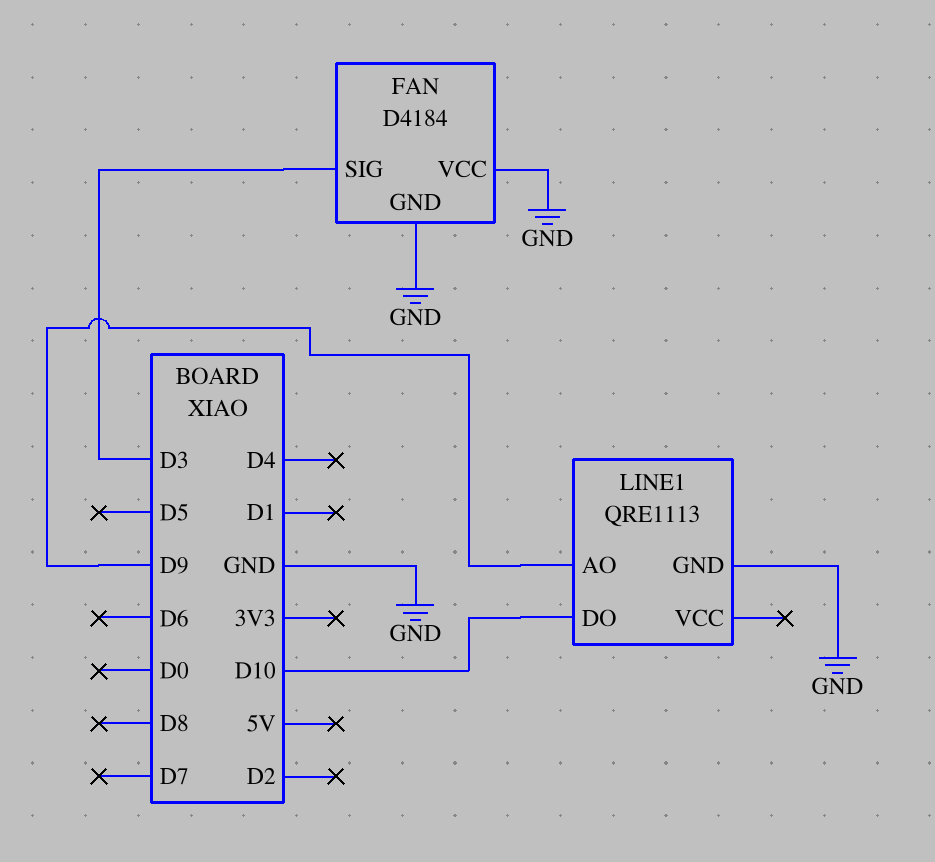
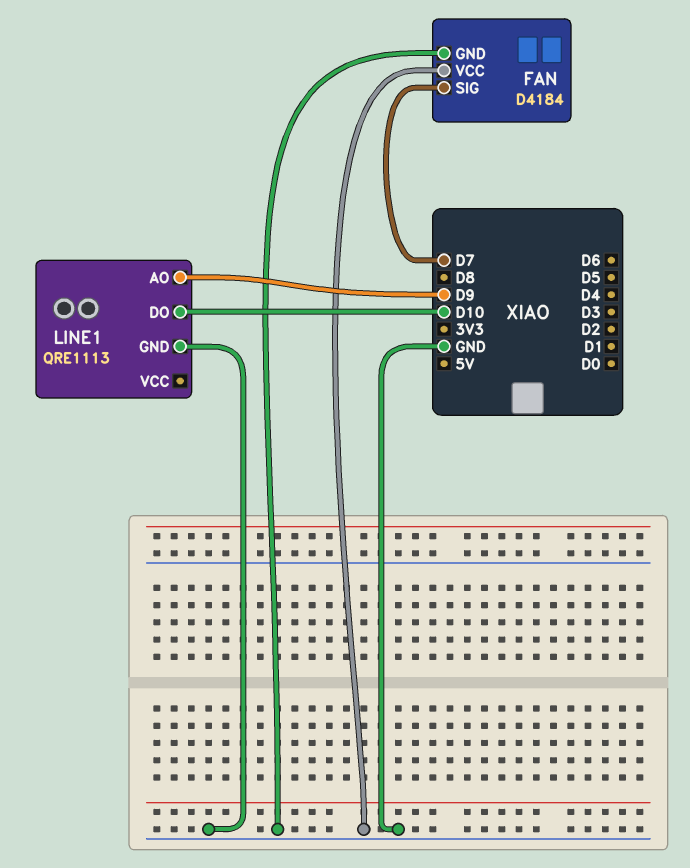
FAN pin SIG: D3 -> D7

